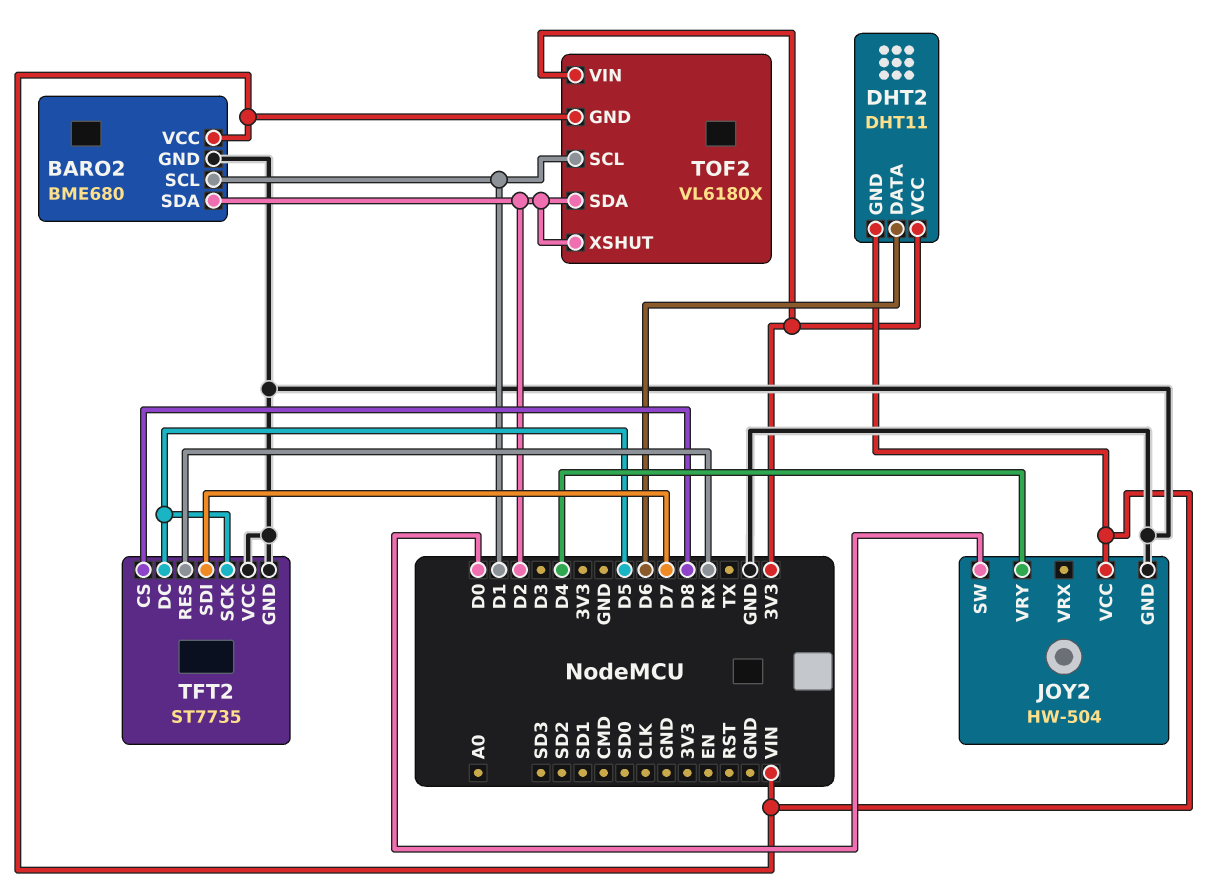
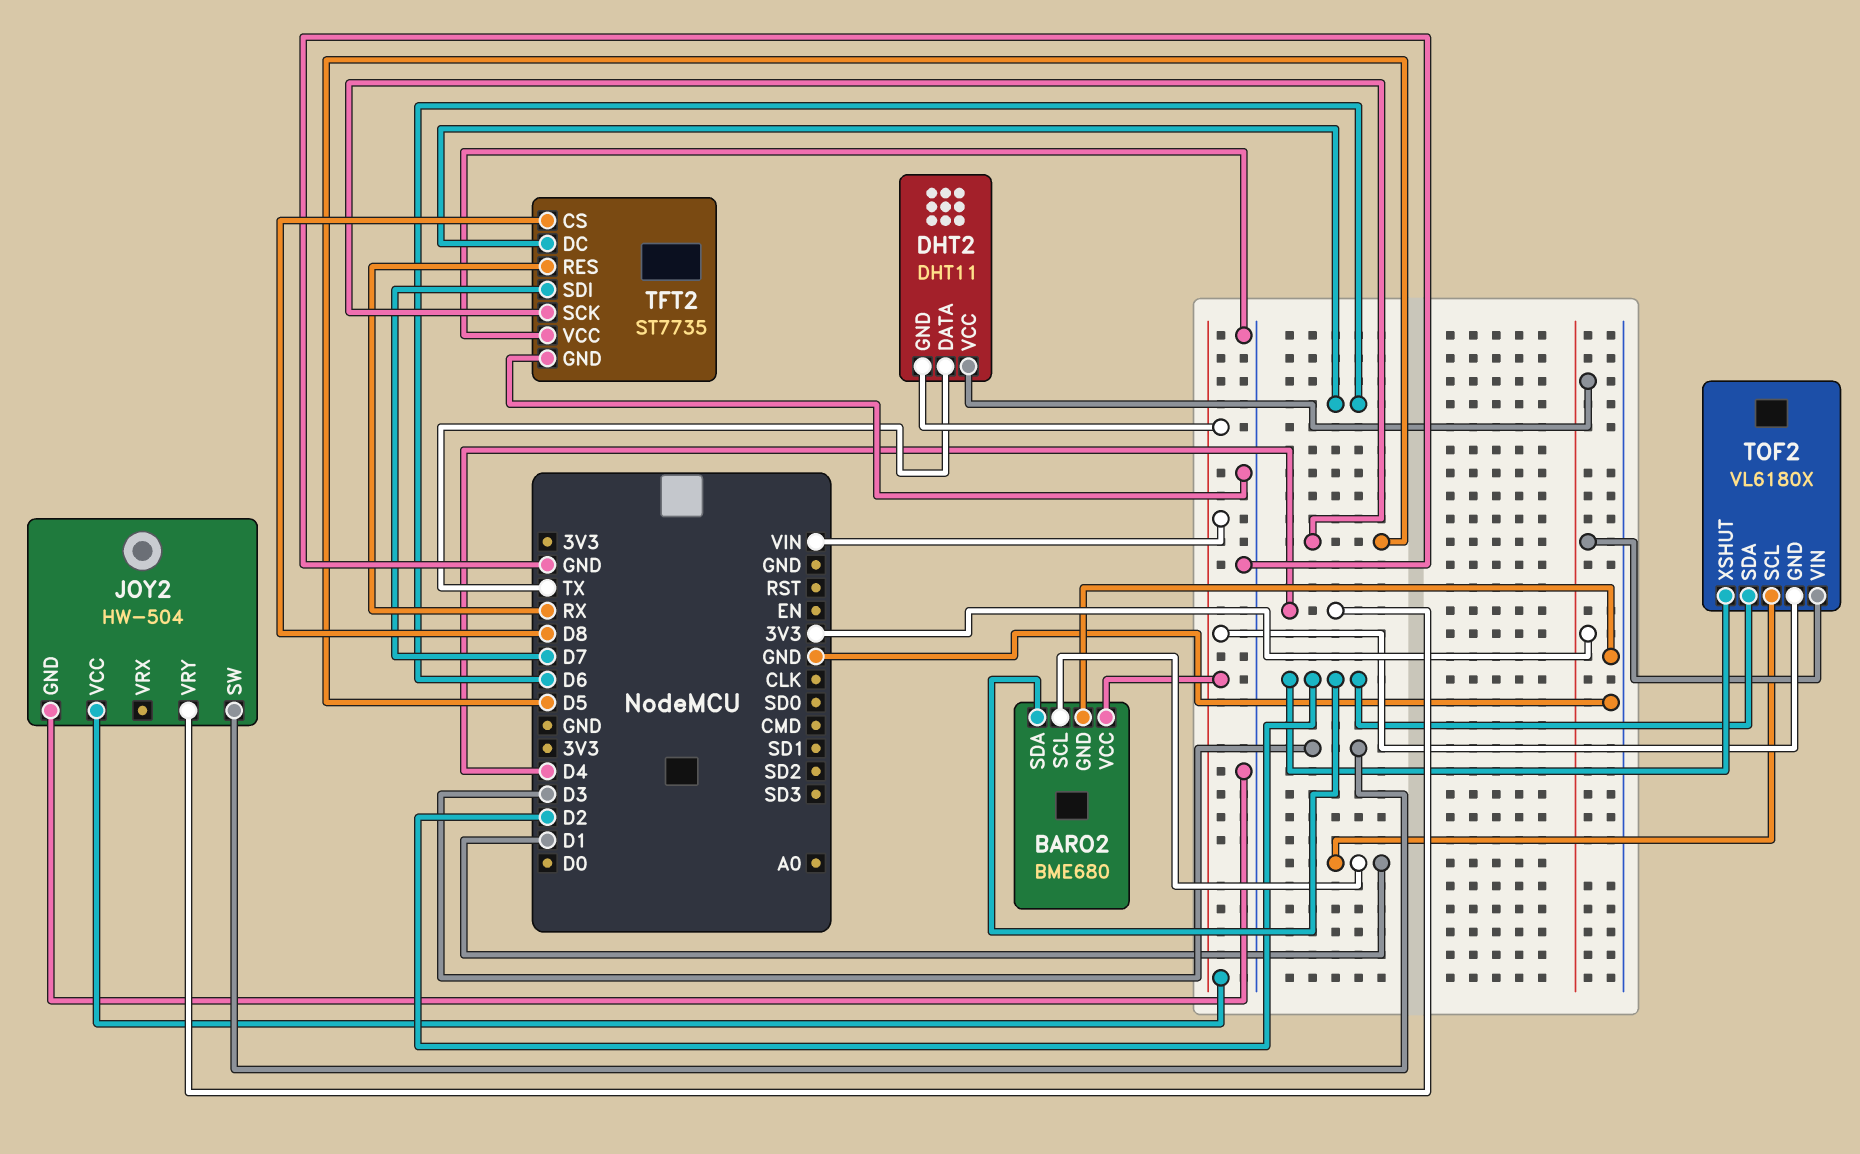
DHT2 pin DATA: D6 -> TX
JOY2 pin SW: D0 -> D3
TFT2 pin DC: D5 -> D6

